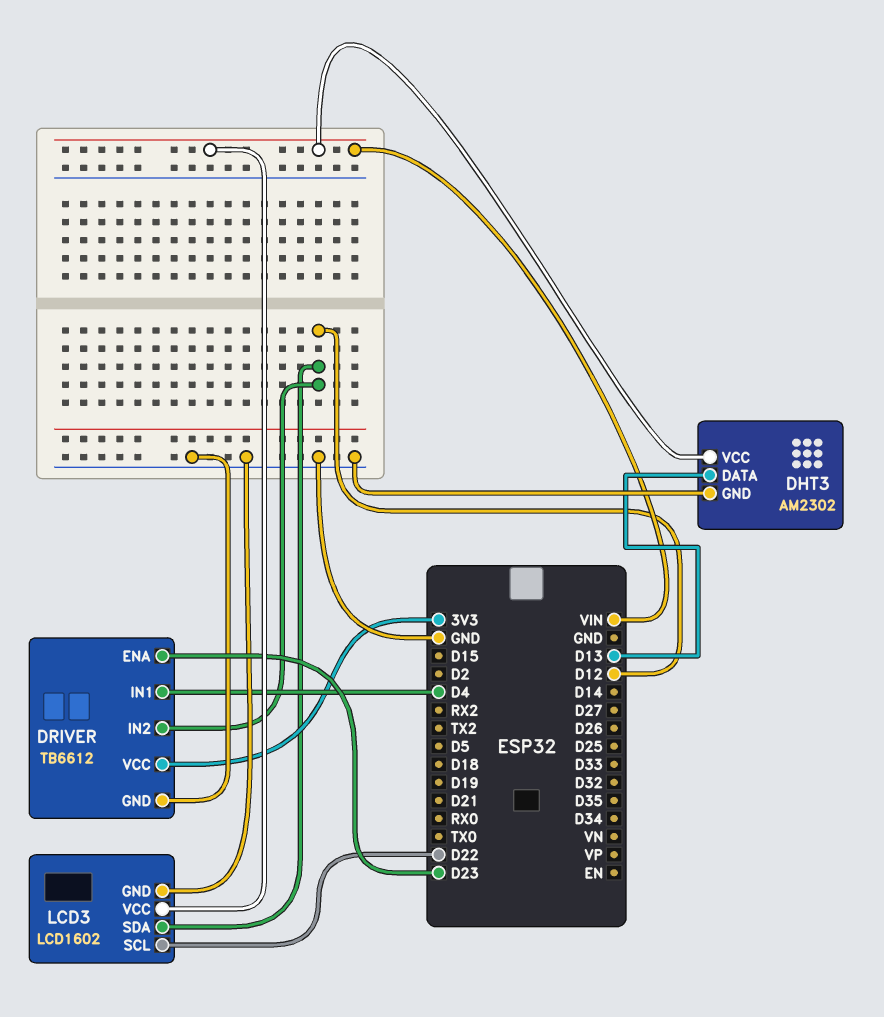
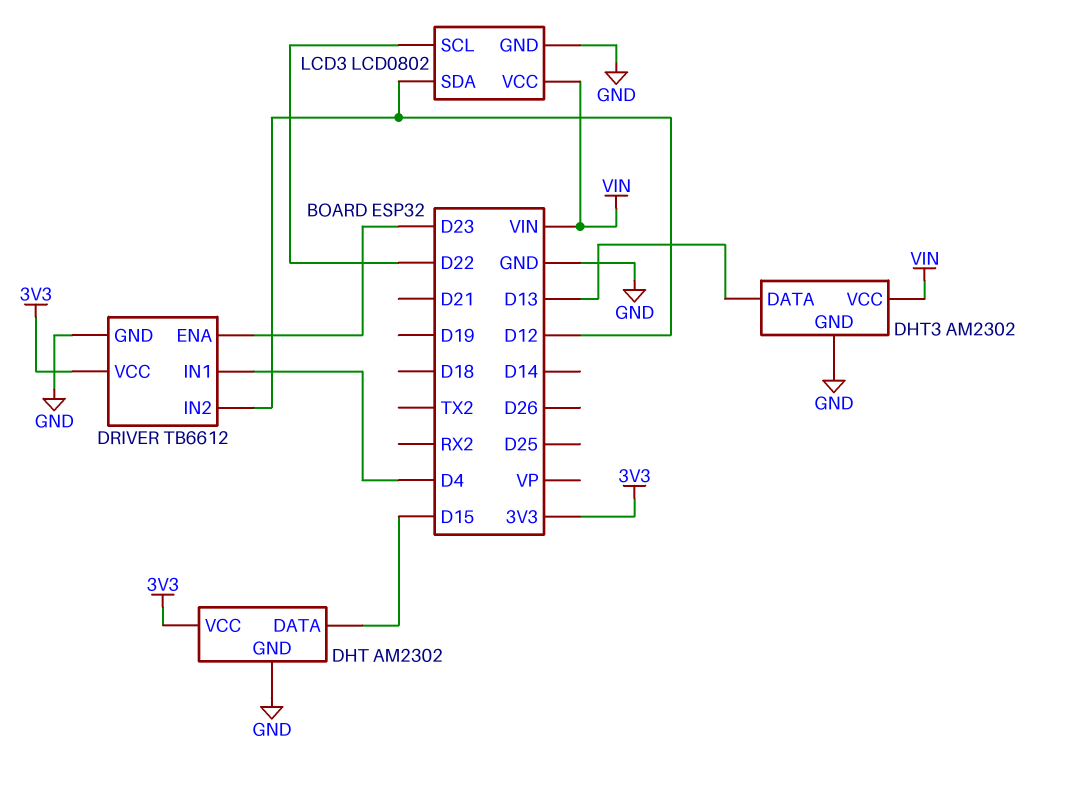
DHT: none -> AM2302
DHT pin DATA: none -> D15
DHT pin GND: none -> GND
DHT pin VCC: none -> 3V3
LCD3: LCD1602 -> LCD0802

